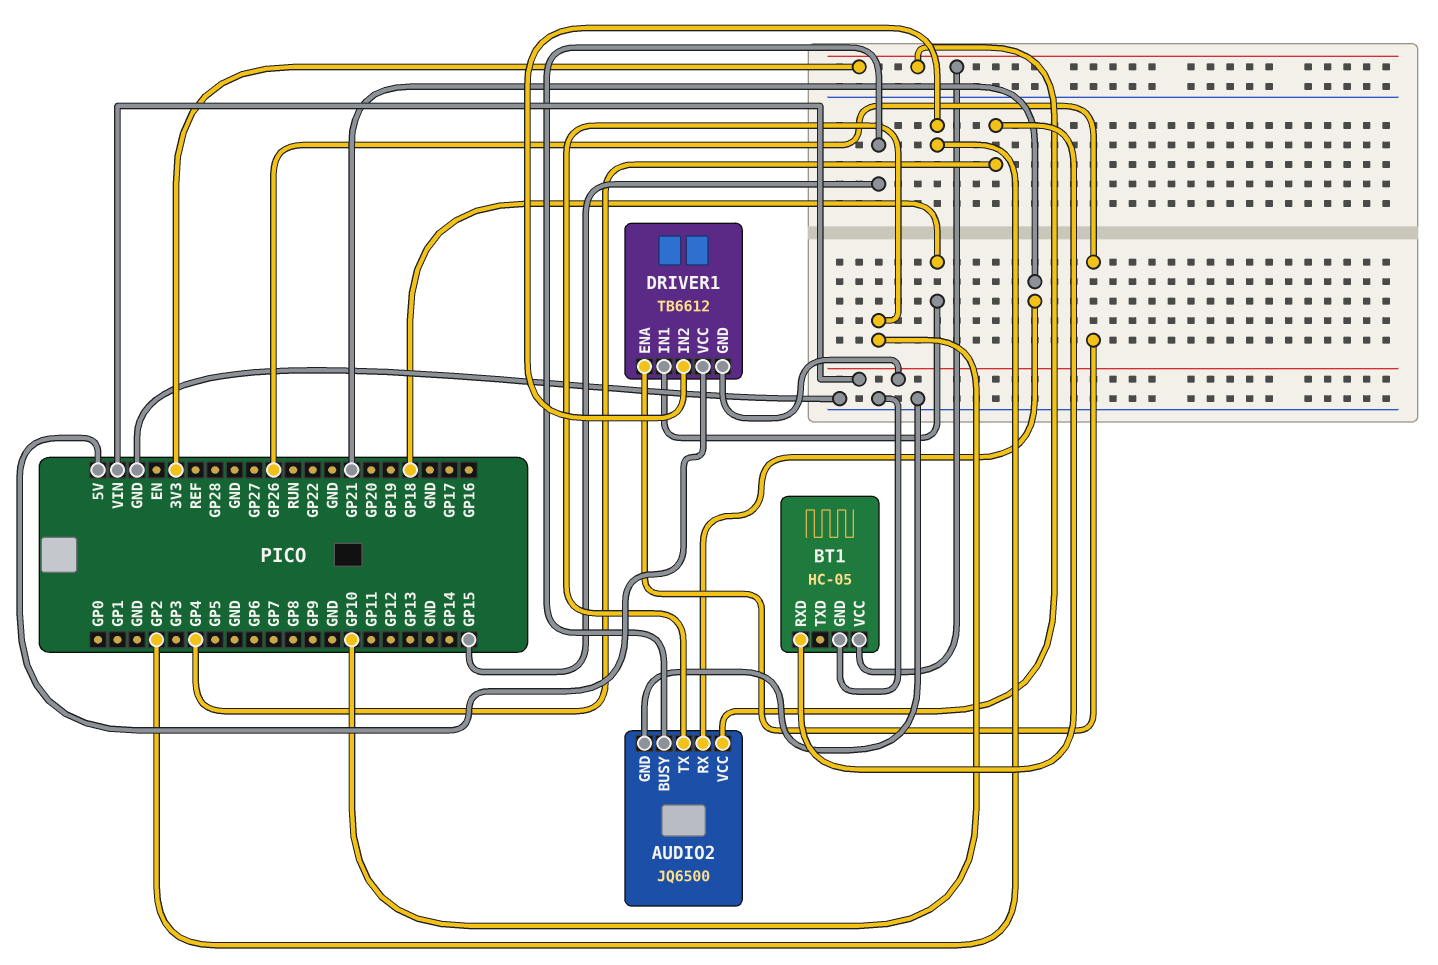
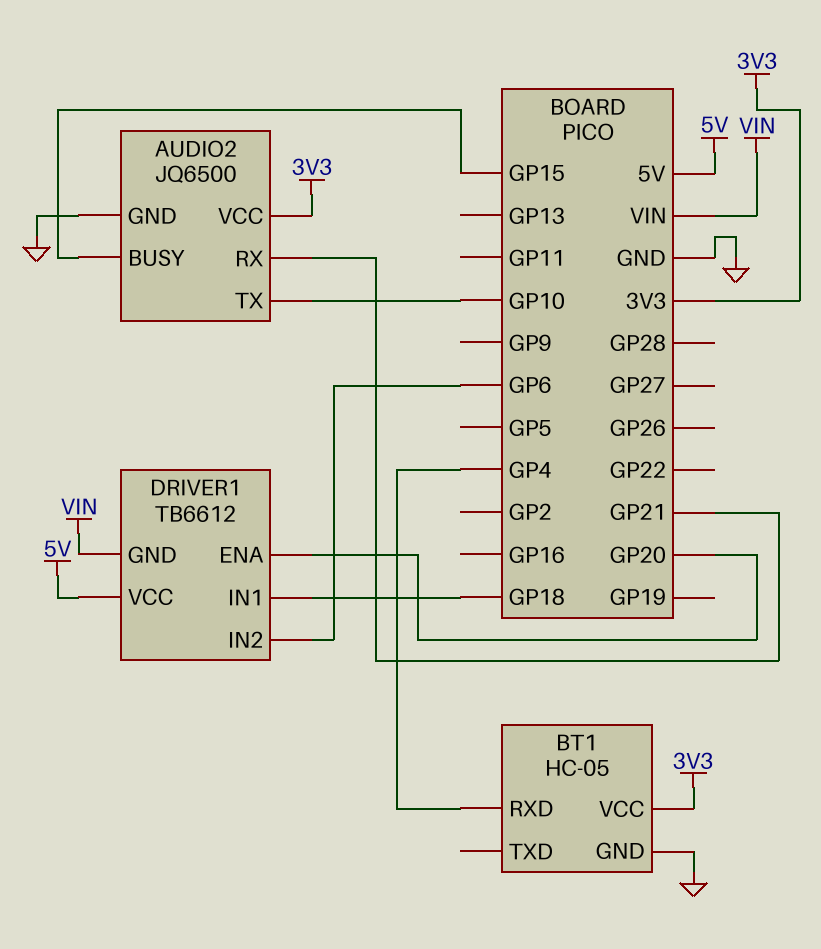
DRIVER1 pin ENA: GP26 -> GP20
DRIVER1 pin IN2: GP2 -> GP6

